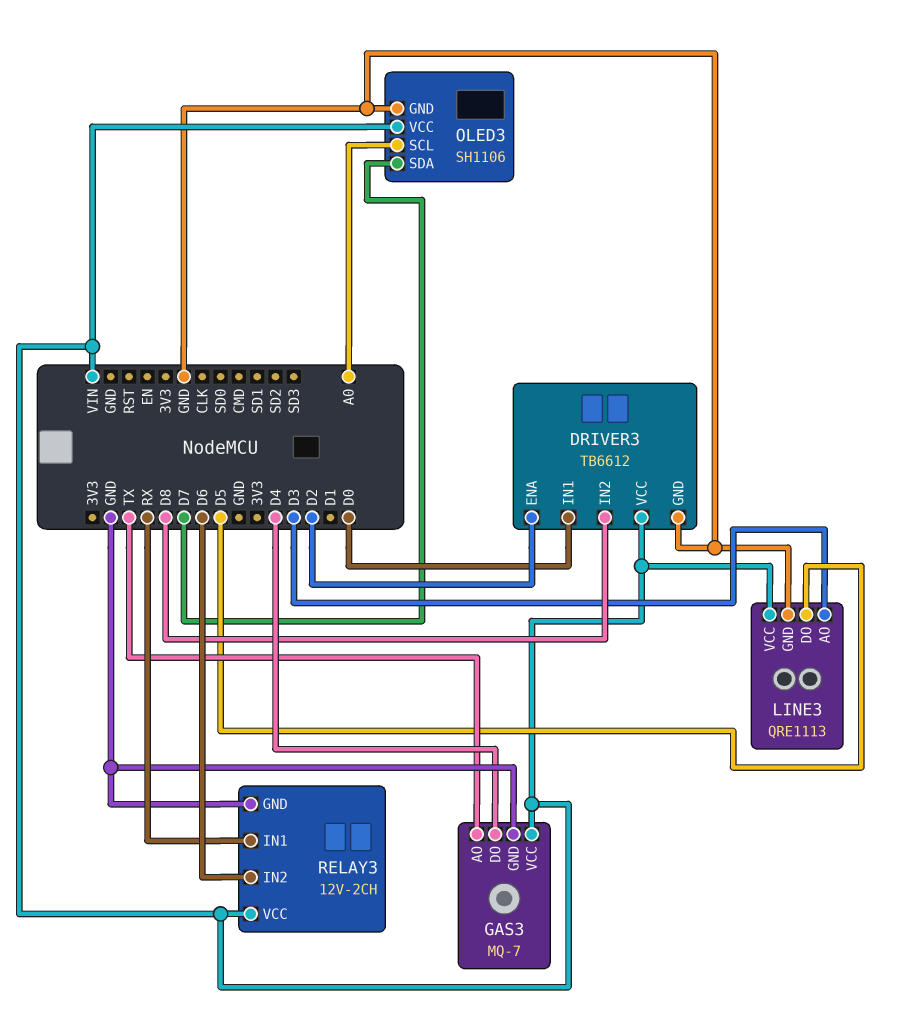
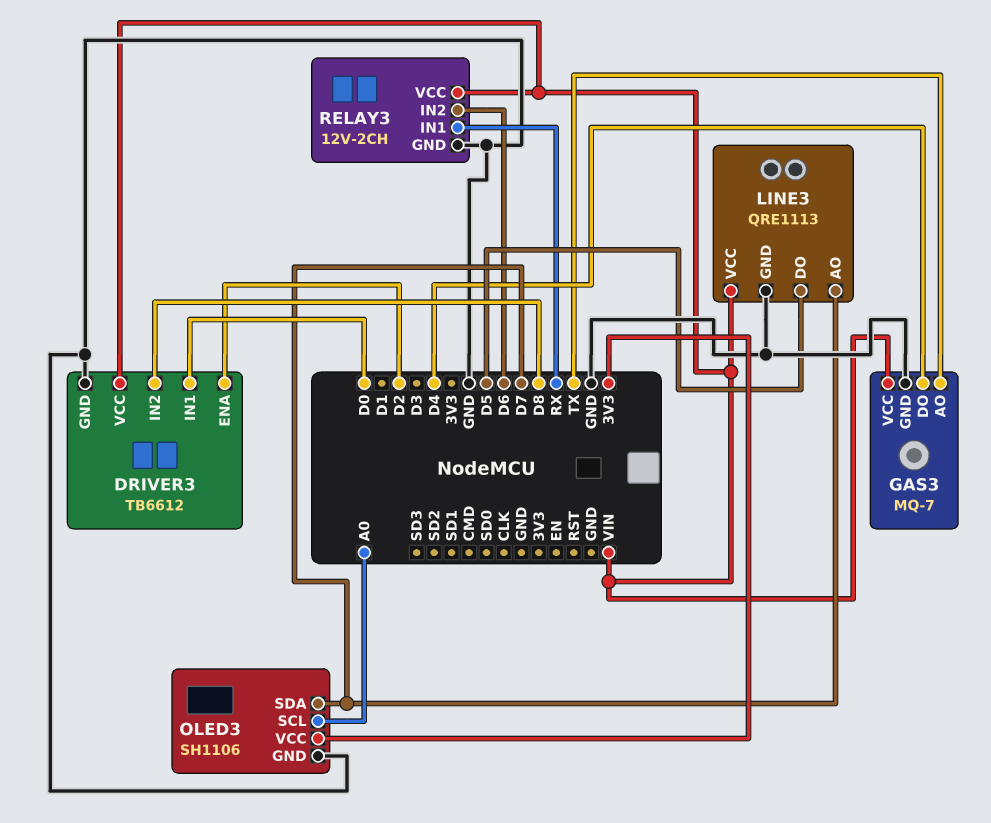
LINE3 pin AO: D3 -> D7
OLED3 pin VCC: VIN -> 3V3

